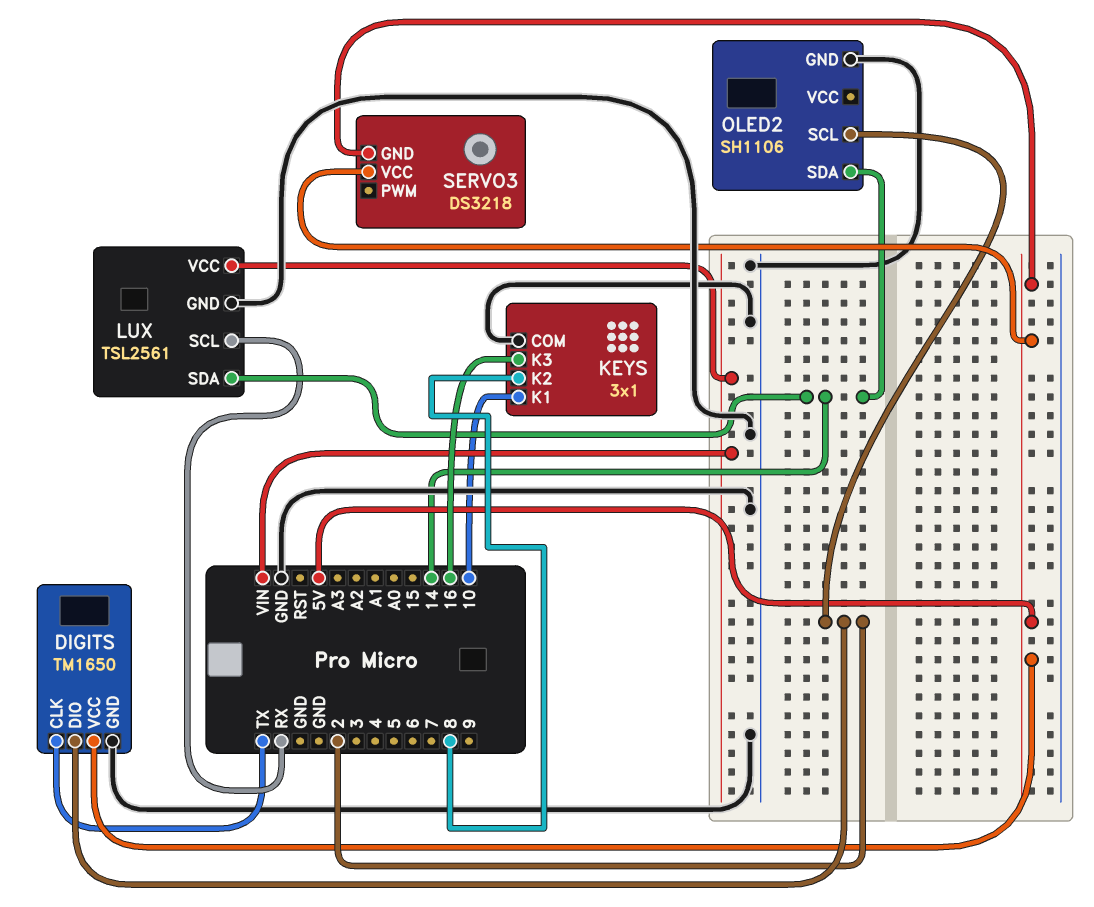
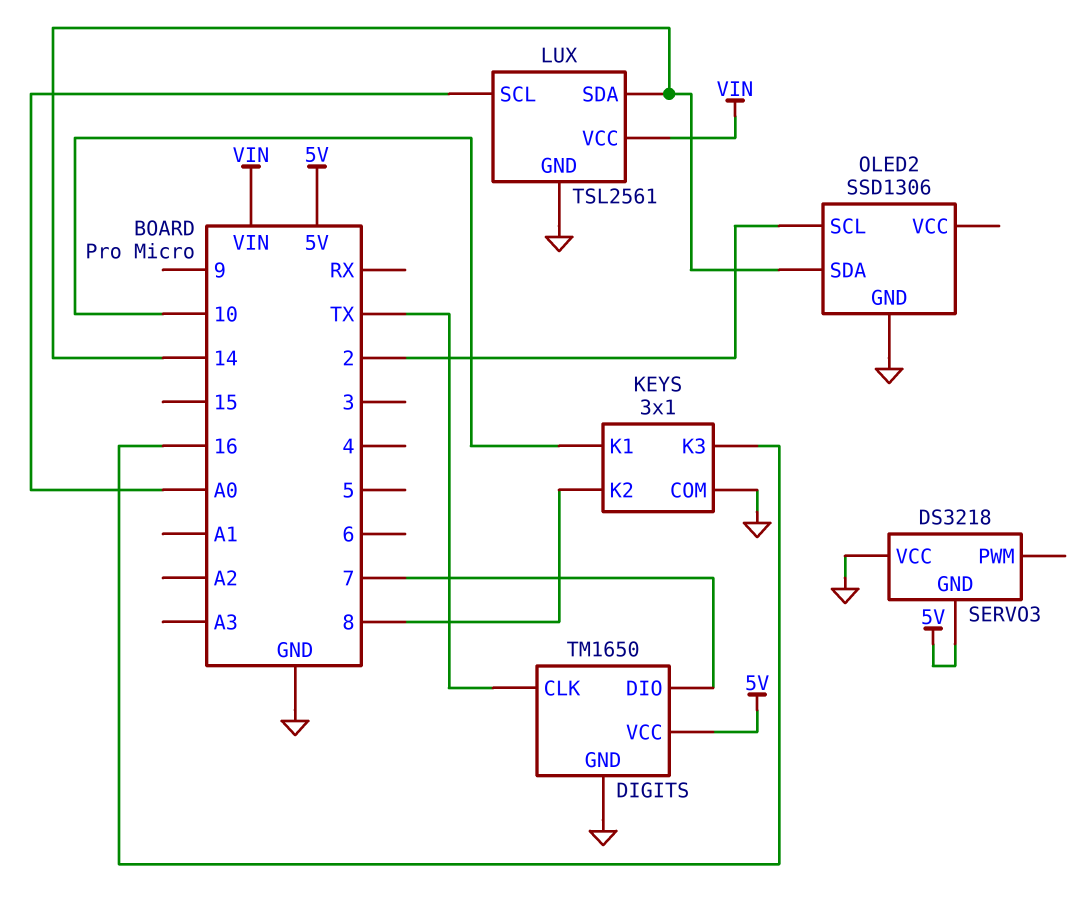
DIGITS pin DIO: 2 -> 7
LUX pin SCL: RX -> A0
OLED2: SH1106 -> SSD1306
SERVO3 pin VCC: 5V -> GND

